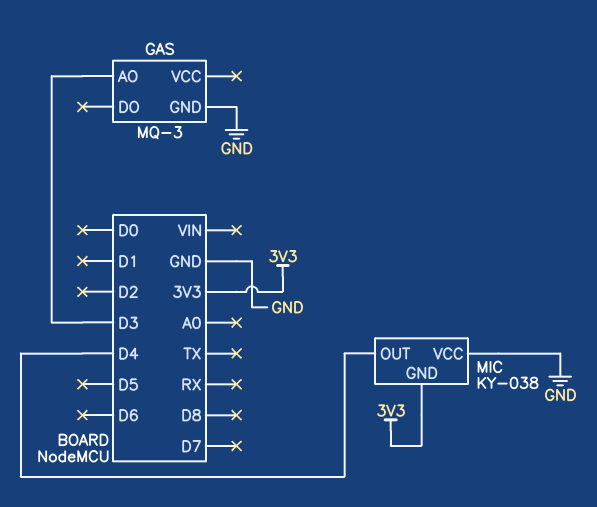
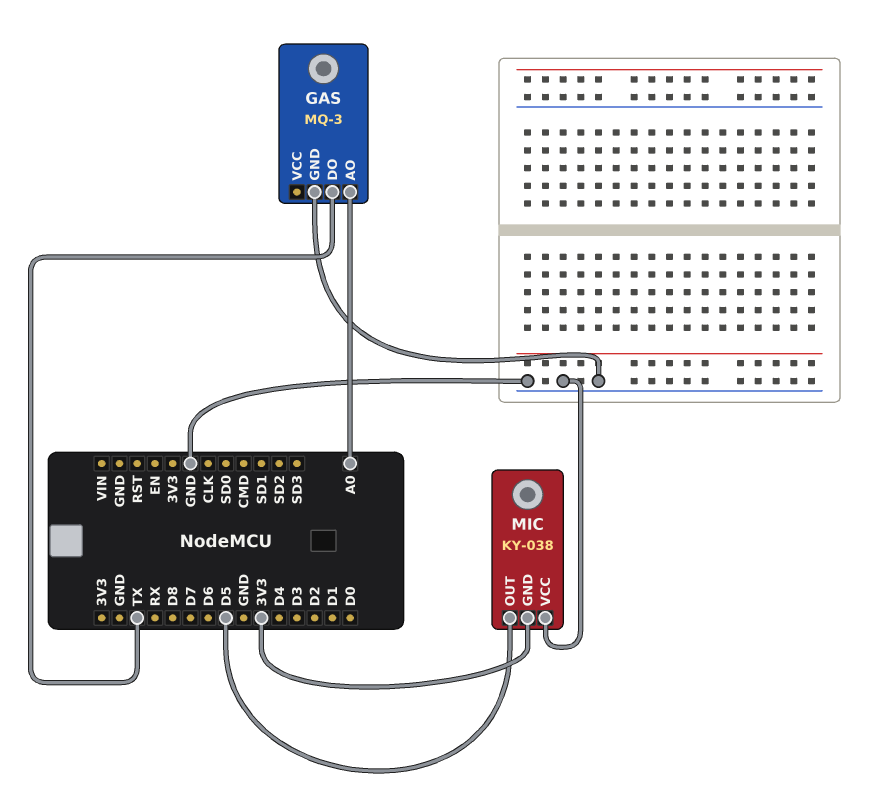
GAS pin AO: D3 -> A0
GAS pin DO: none -> TX
MIC pin OUT: D4 -> D5

